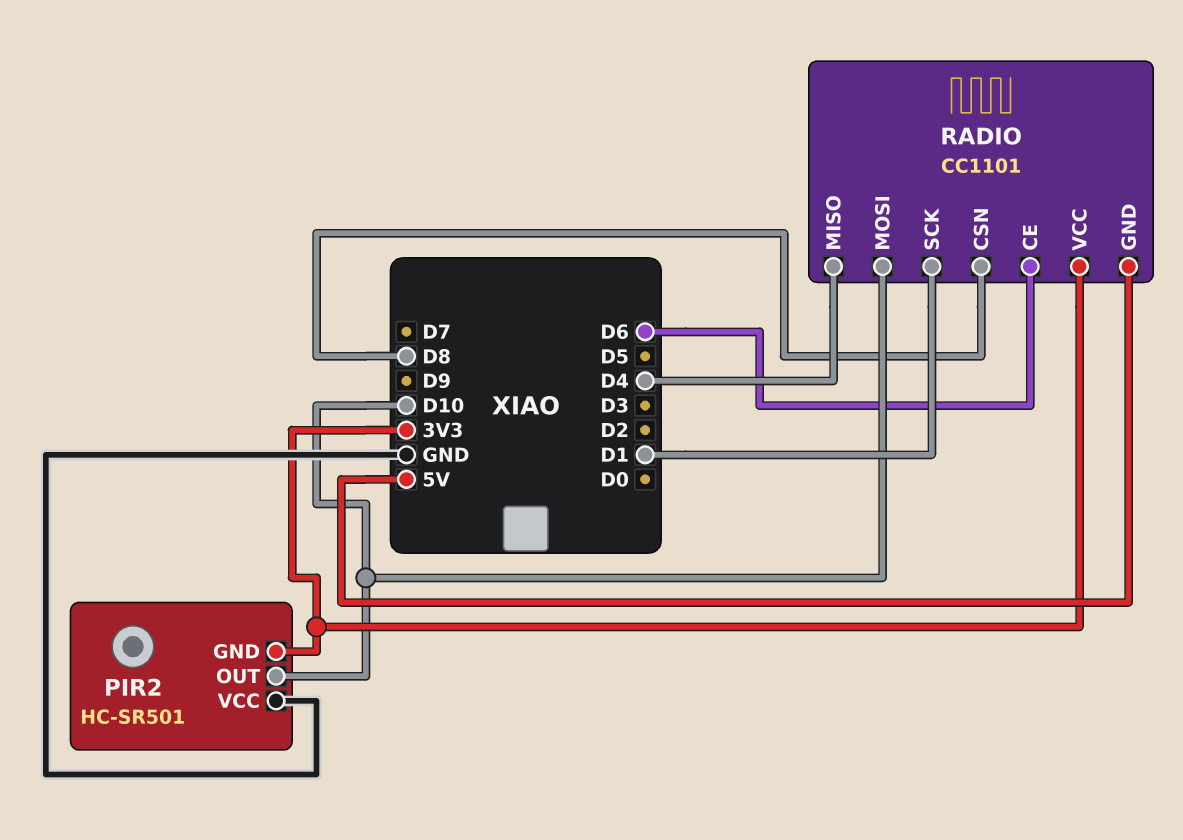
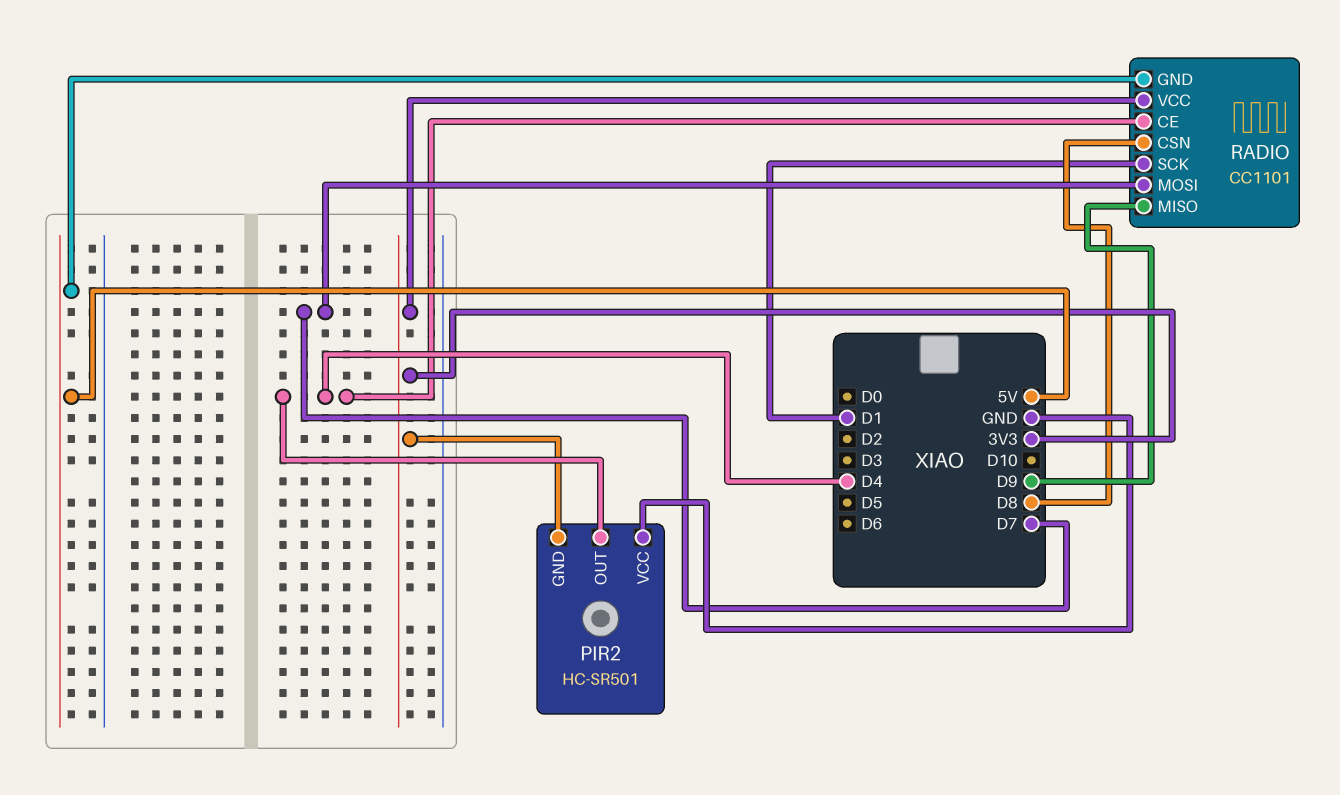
PIR2 pin OUT: D10 -> D4
RADIO pin CE: D6 -> D4
RADIO pin MISO: D4 -> D9
RADIO pin MOSI: D10 -> D7

